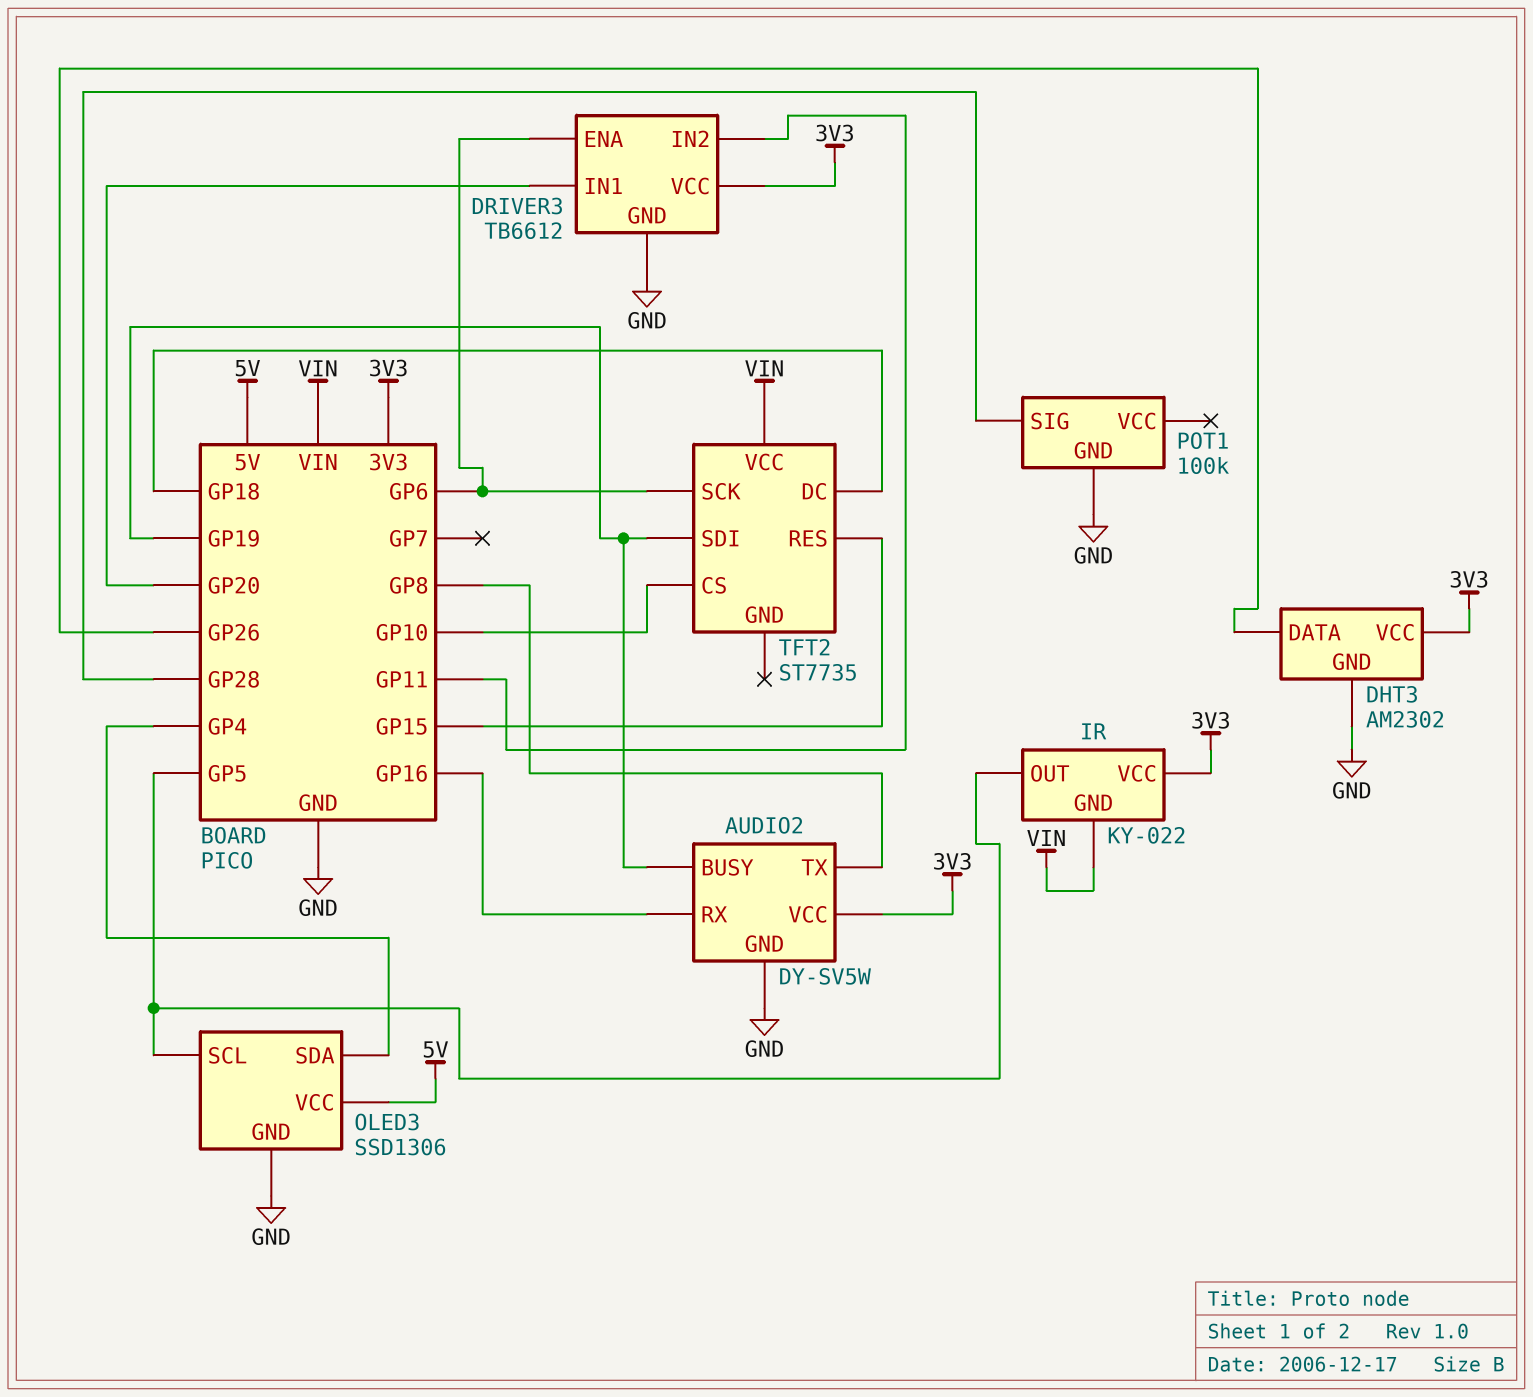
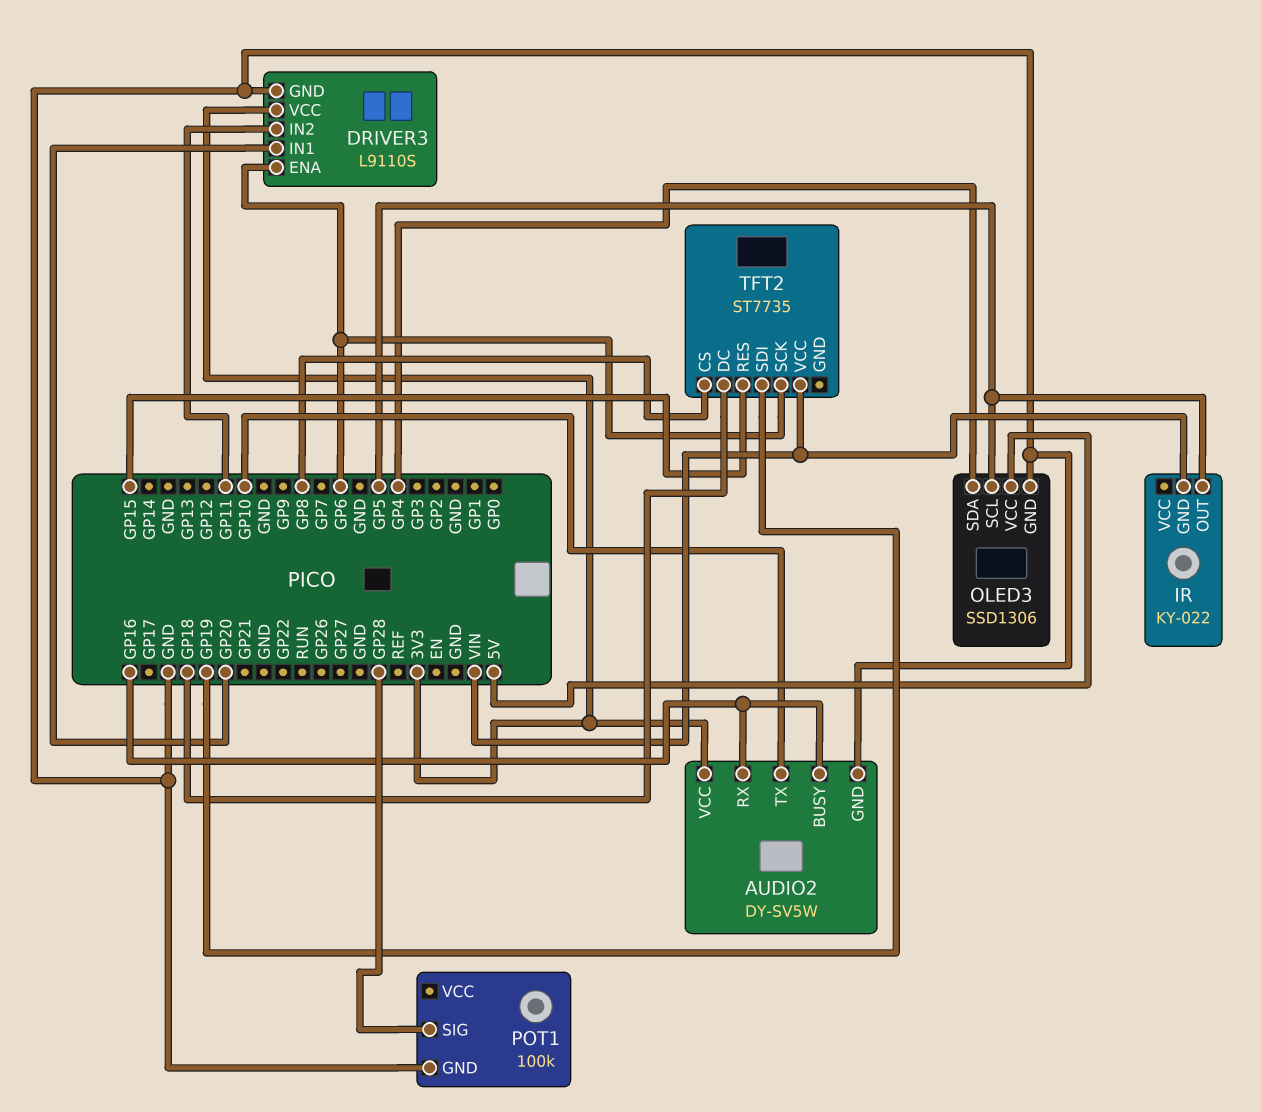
AUDIO2 pin BUSY: GP19 -> GP16
AUDIO2 pin TX: GP8 -> GP10
DHT3: AM2302 -> none
DHT3 pin DATA: GP26 -> none
DHT3 pin GND: GND -> none
DHT3 pin VCC: 3V3 -> none
DRIVER3: TB6612 -> L9110S
IR pin VCC: 3V3 -> none
TFT2 pin CS: GP10 -> GP8

